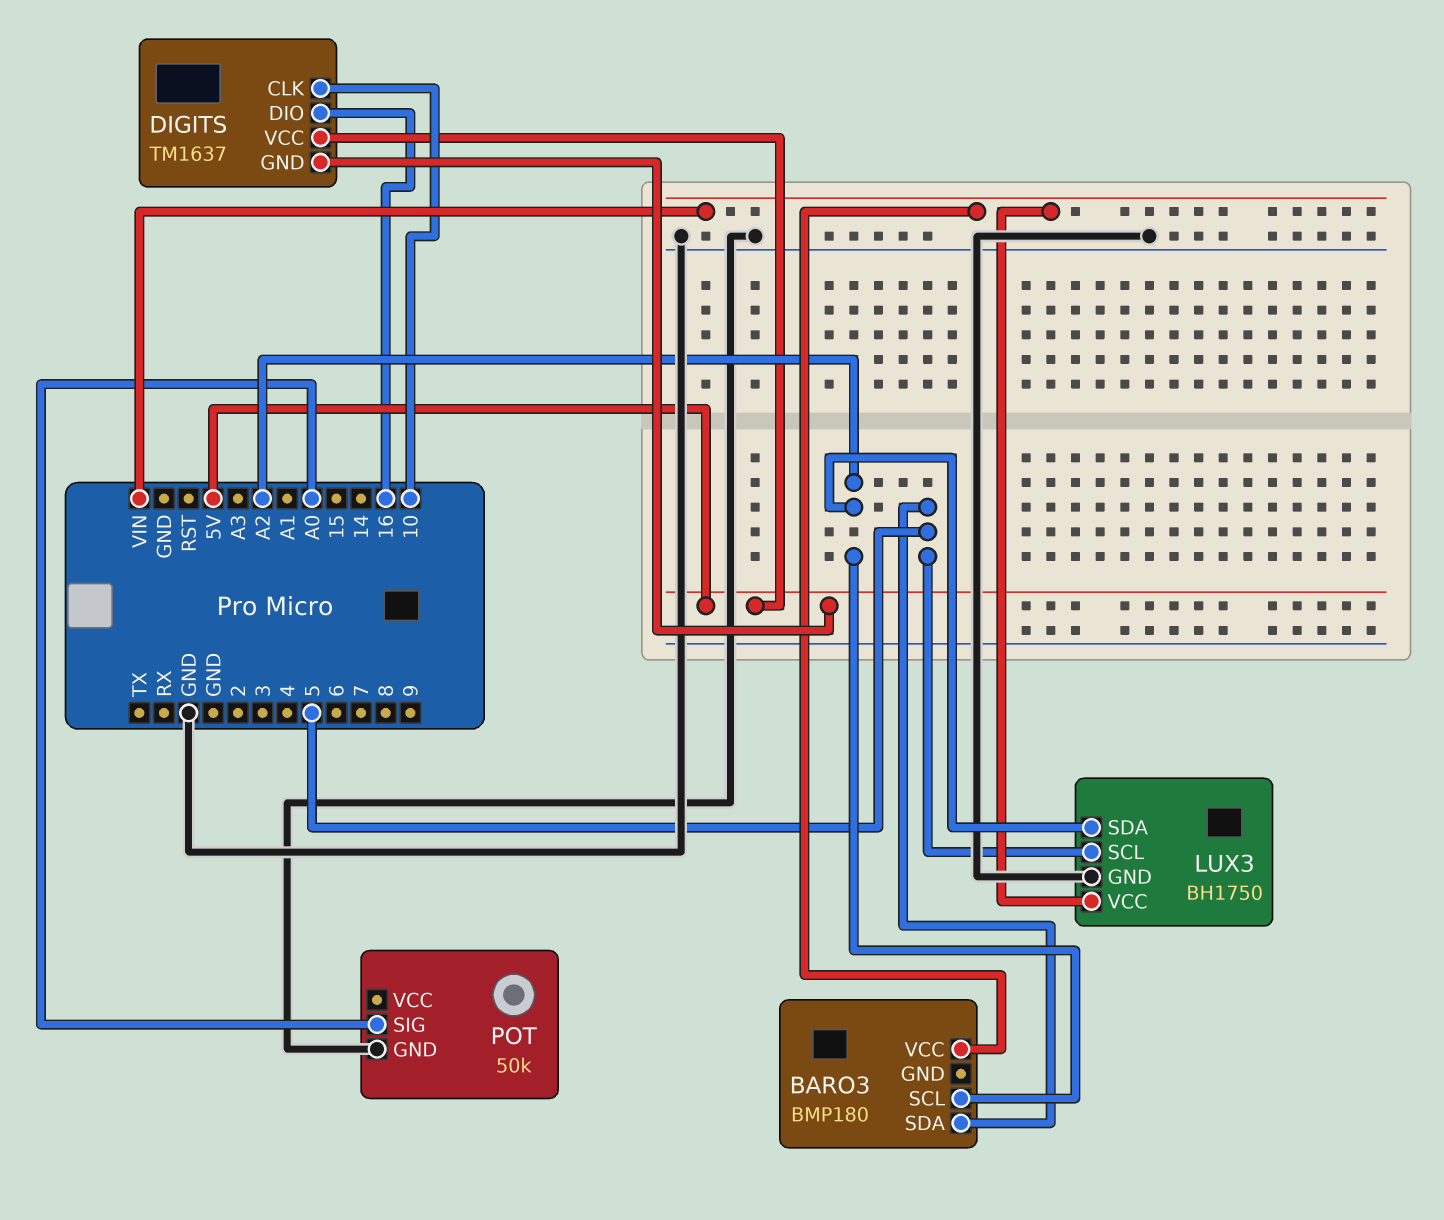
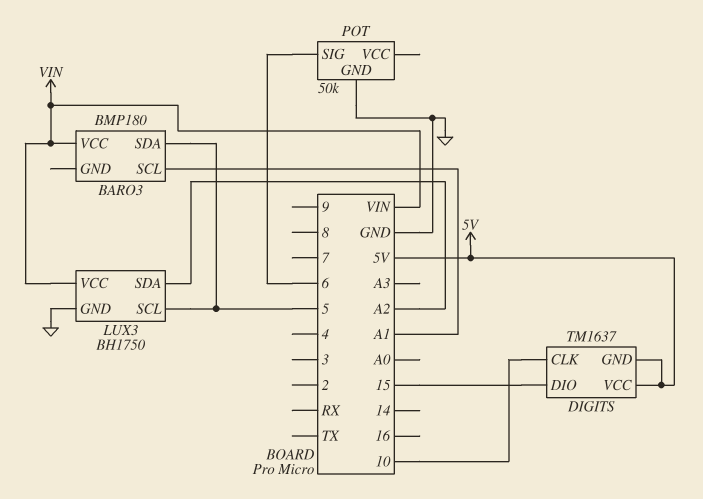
BARO3 pin SCL: A2 -> A1
DIGITS pin DIO: 16 -> 15
POT pin SIG: A0 -> 6

